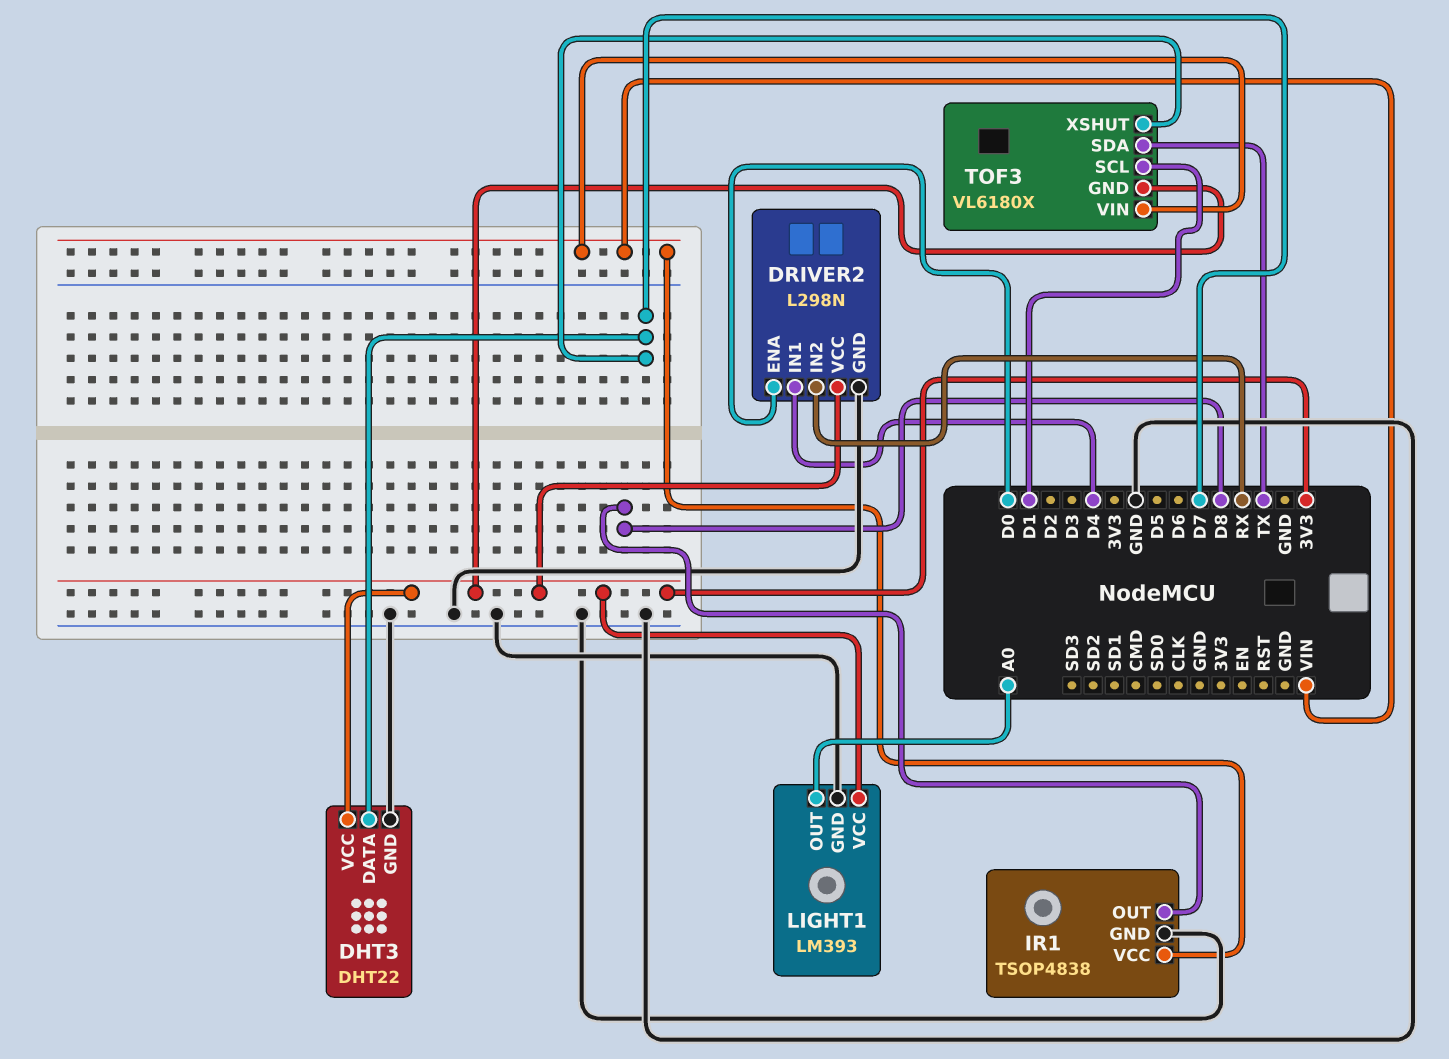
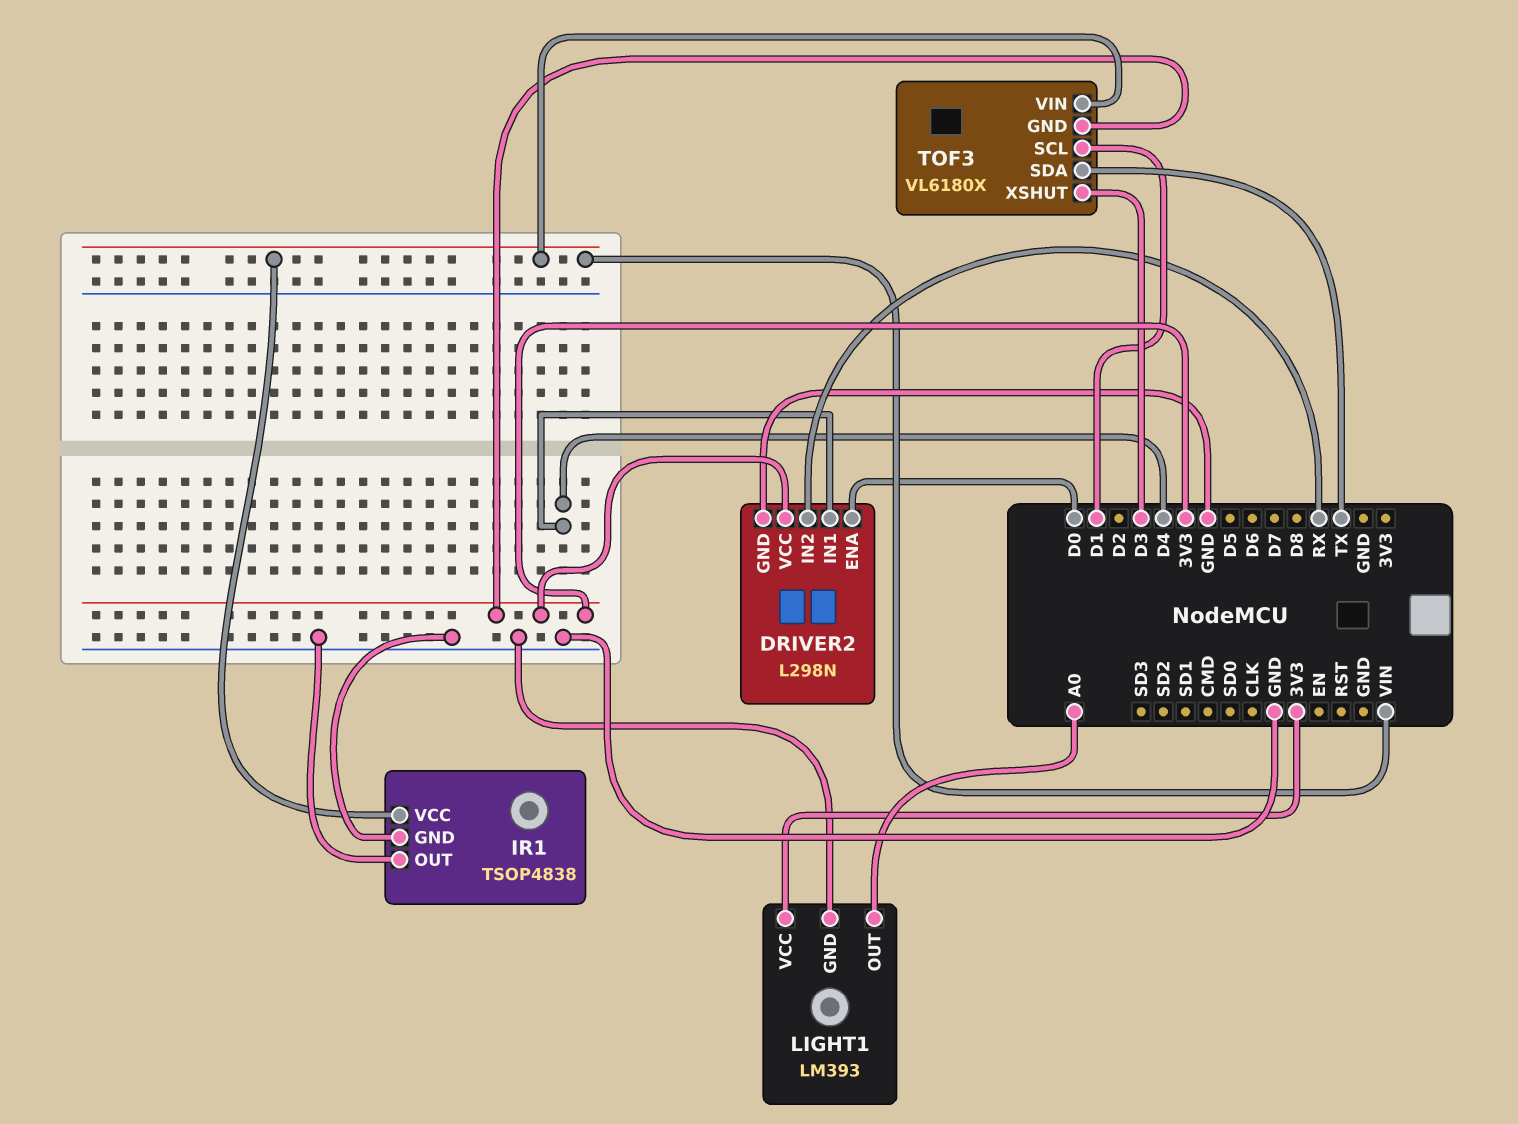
DHT3: DHT22 -> none
DHT3 pin DATA: D7 -> none
DHT3 pin GND: GND -> none
DHT3 pin VCC: 3V3 -> none
IR1 pin OUT: D8 -> GND
TOF3 pin XSHUT: D7 -> D3

